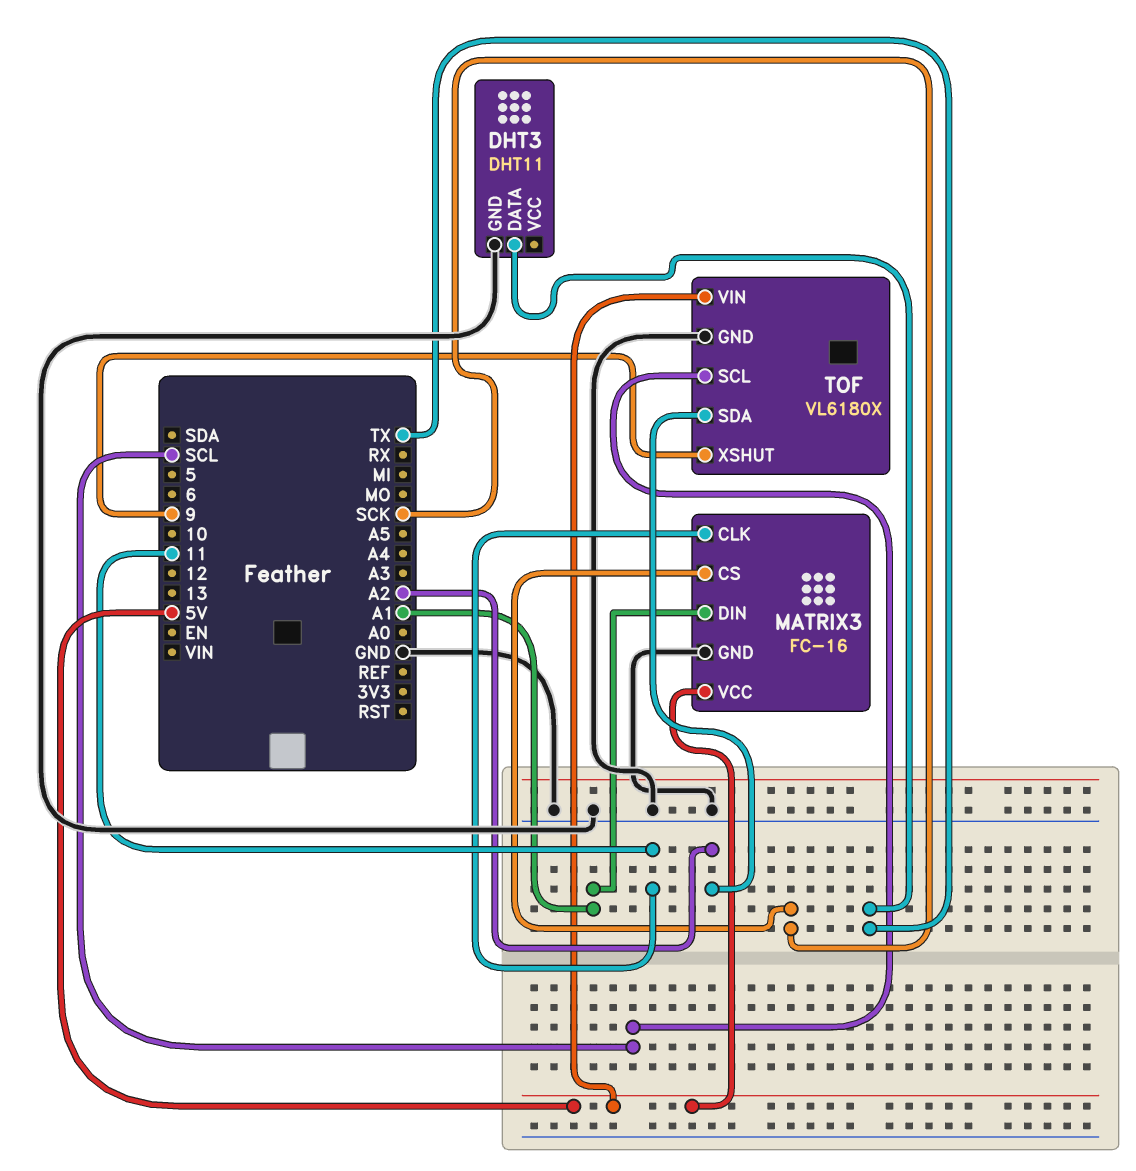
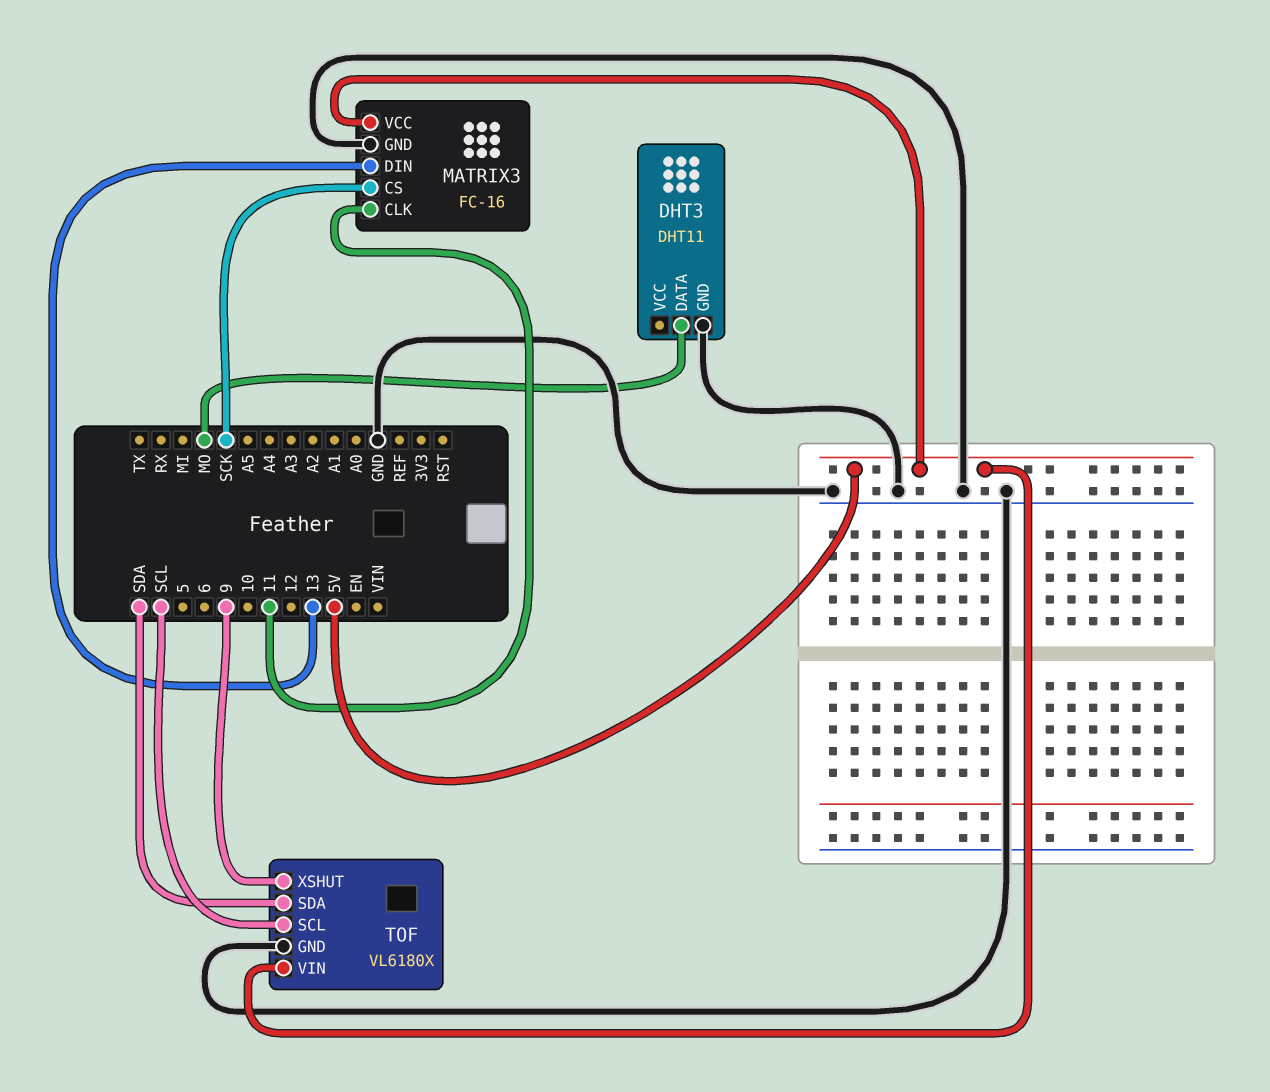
DHT3 pin DATA: TX -> MO
MATRIX3 pin DIN: A1 -> 13
TOF pin SDA: A2 -> SDA

